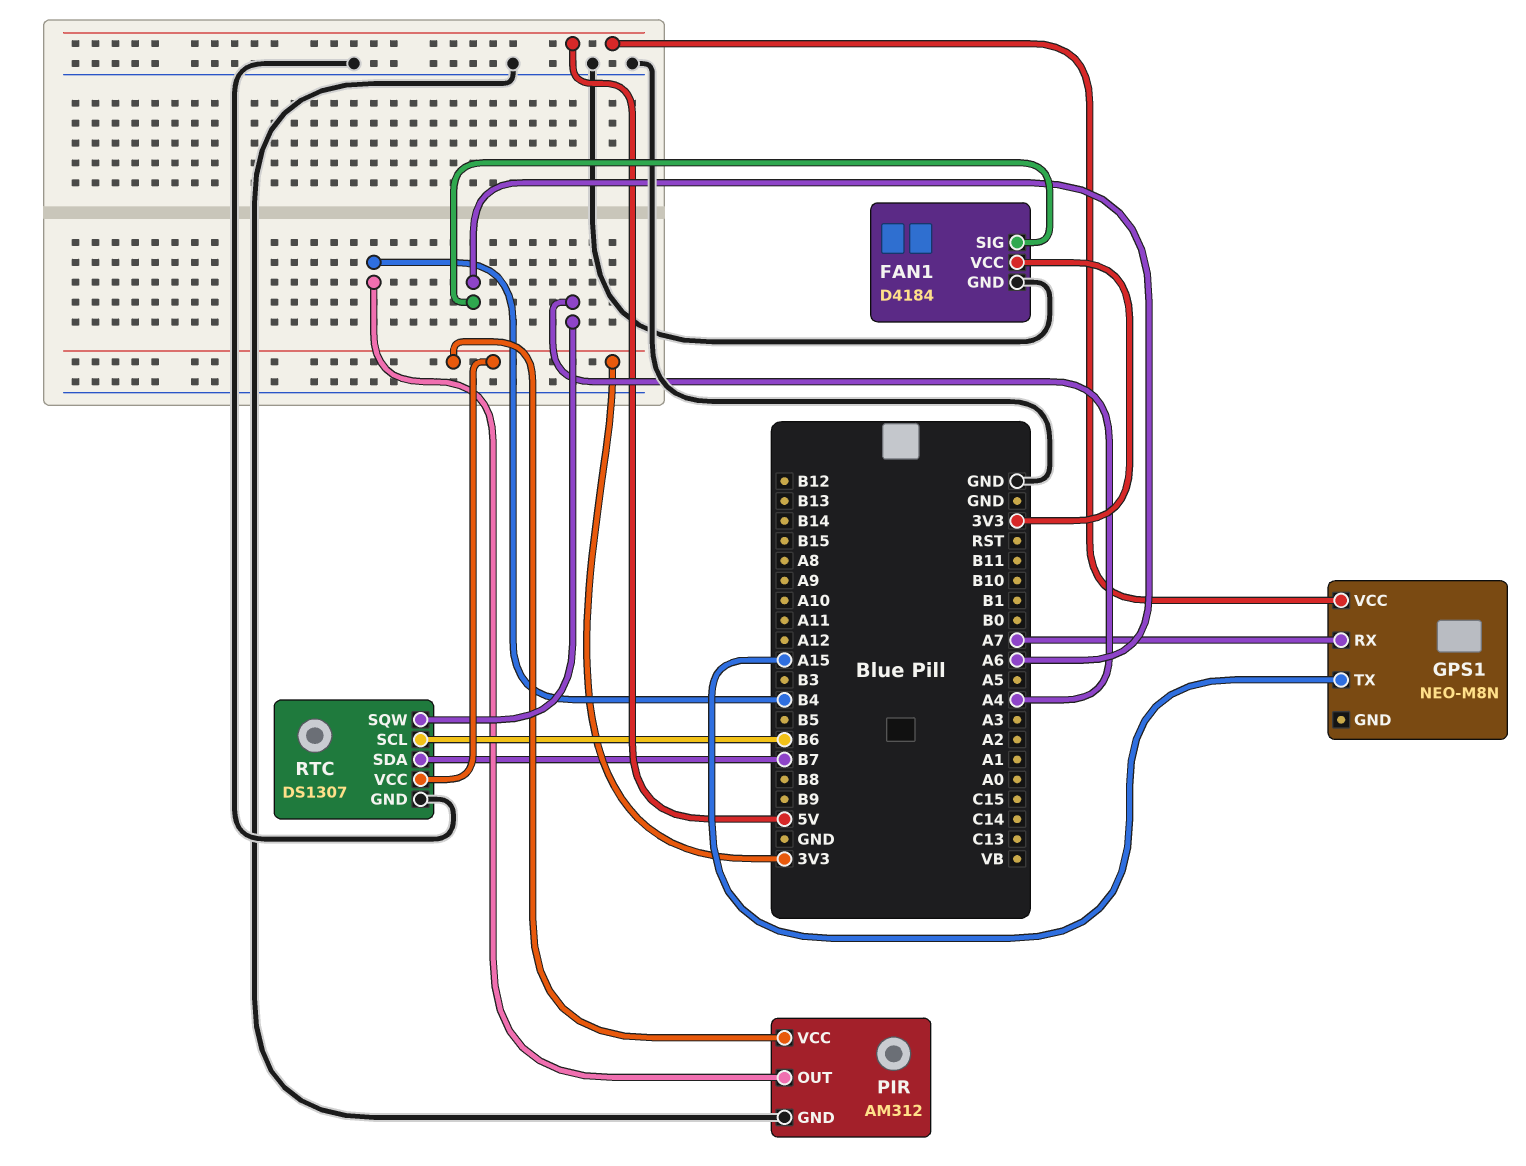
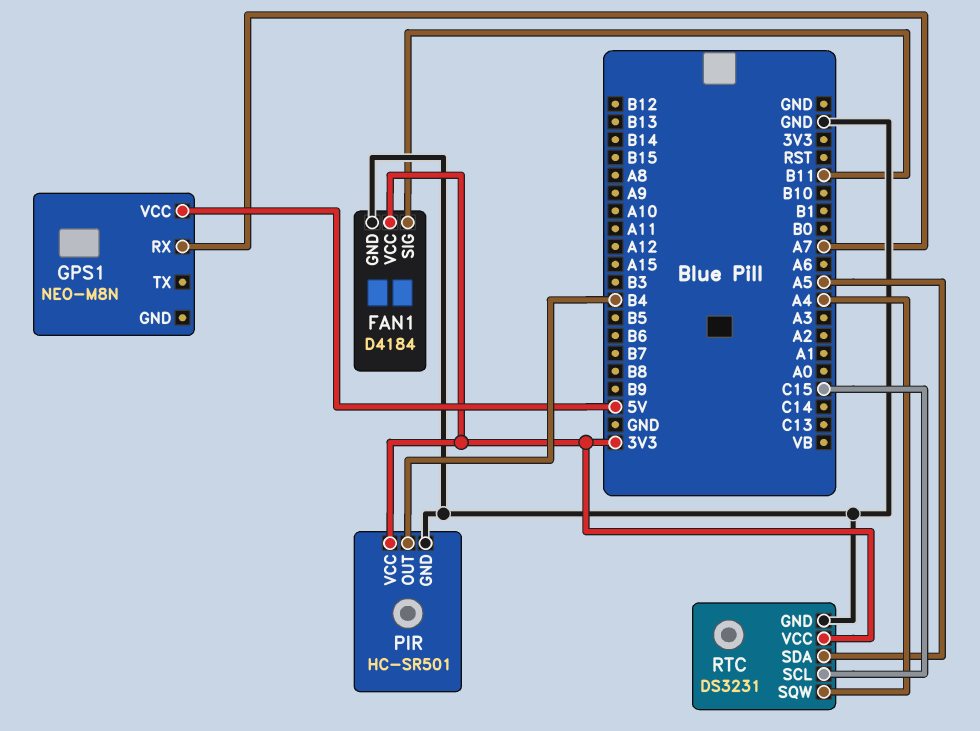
FAN1 pin SIG: A6 -> B11
GPS1 pin TX: A15 -> none
PIR: AM312 -> HC-SR501
RTC: DS1307 -> DS3231
RTC pin SCL: B6 -> C15
RTC pin SDA: B7 -> A5

